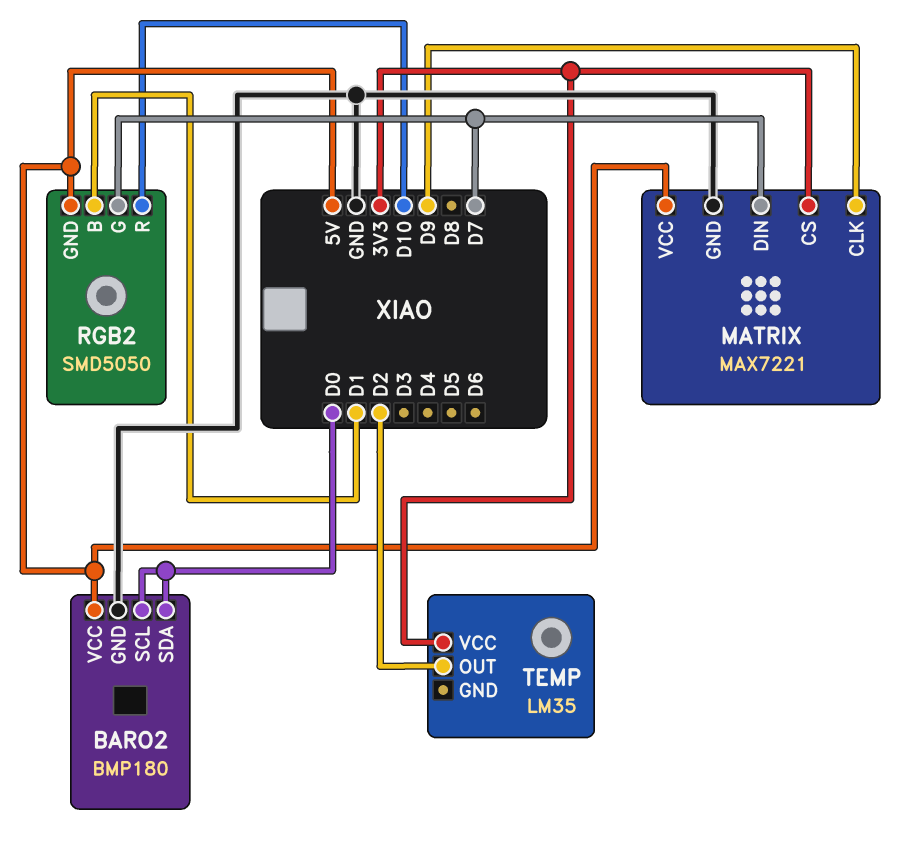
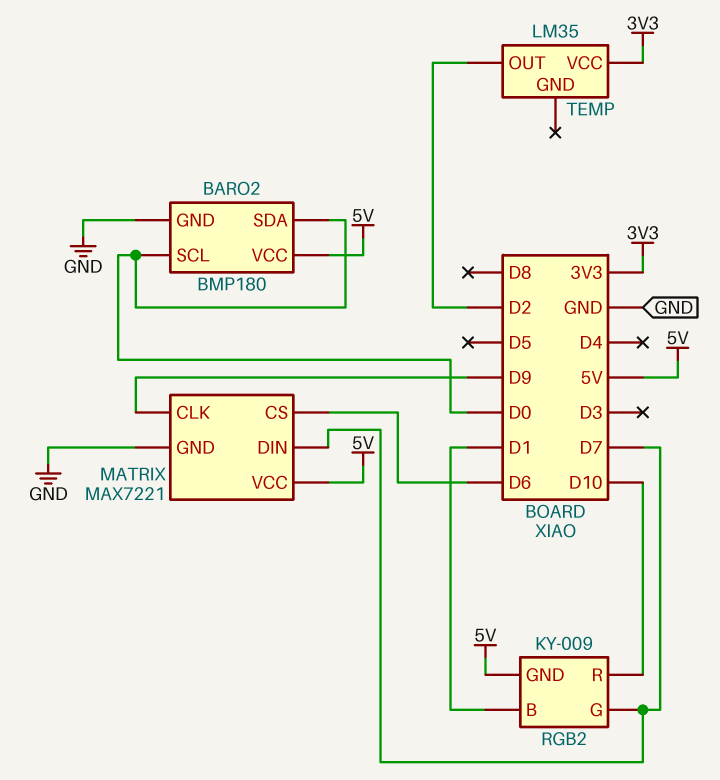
MATRIX pin CS: 3V3 -> D6
RGB2: SMD5050 -> KY-009

